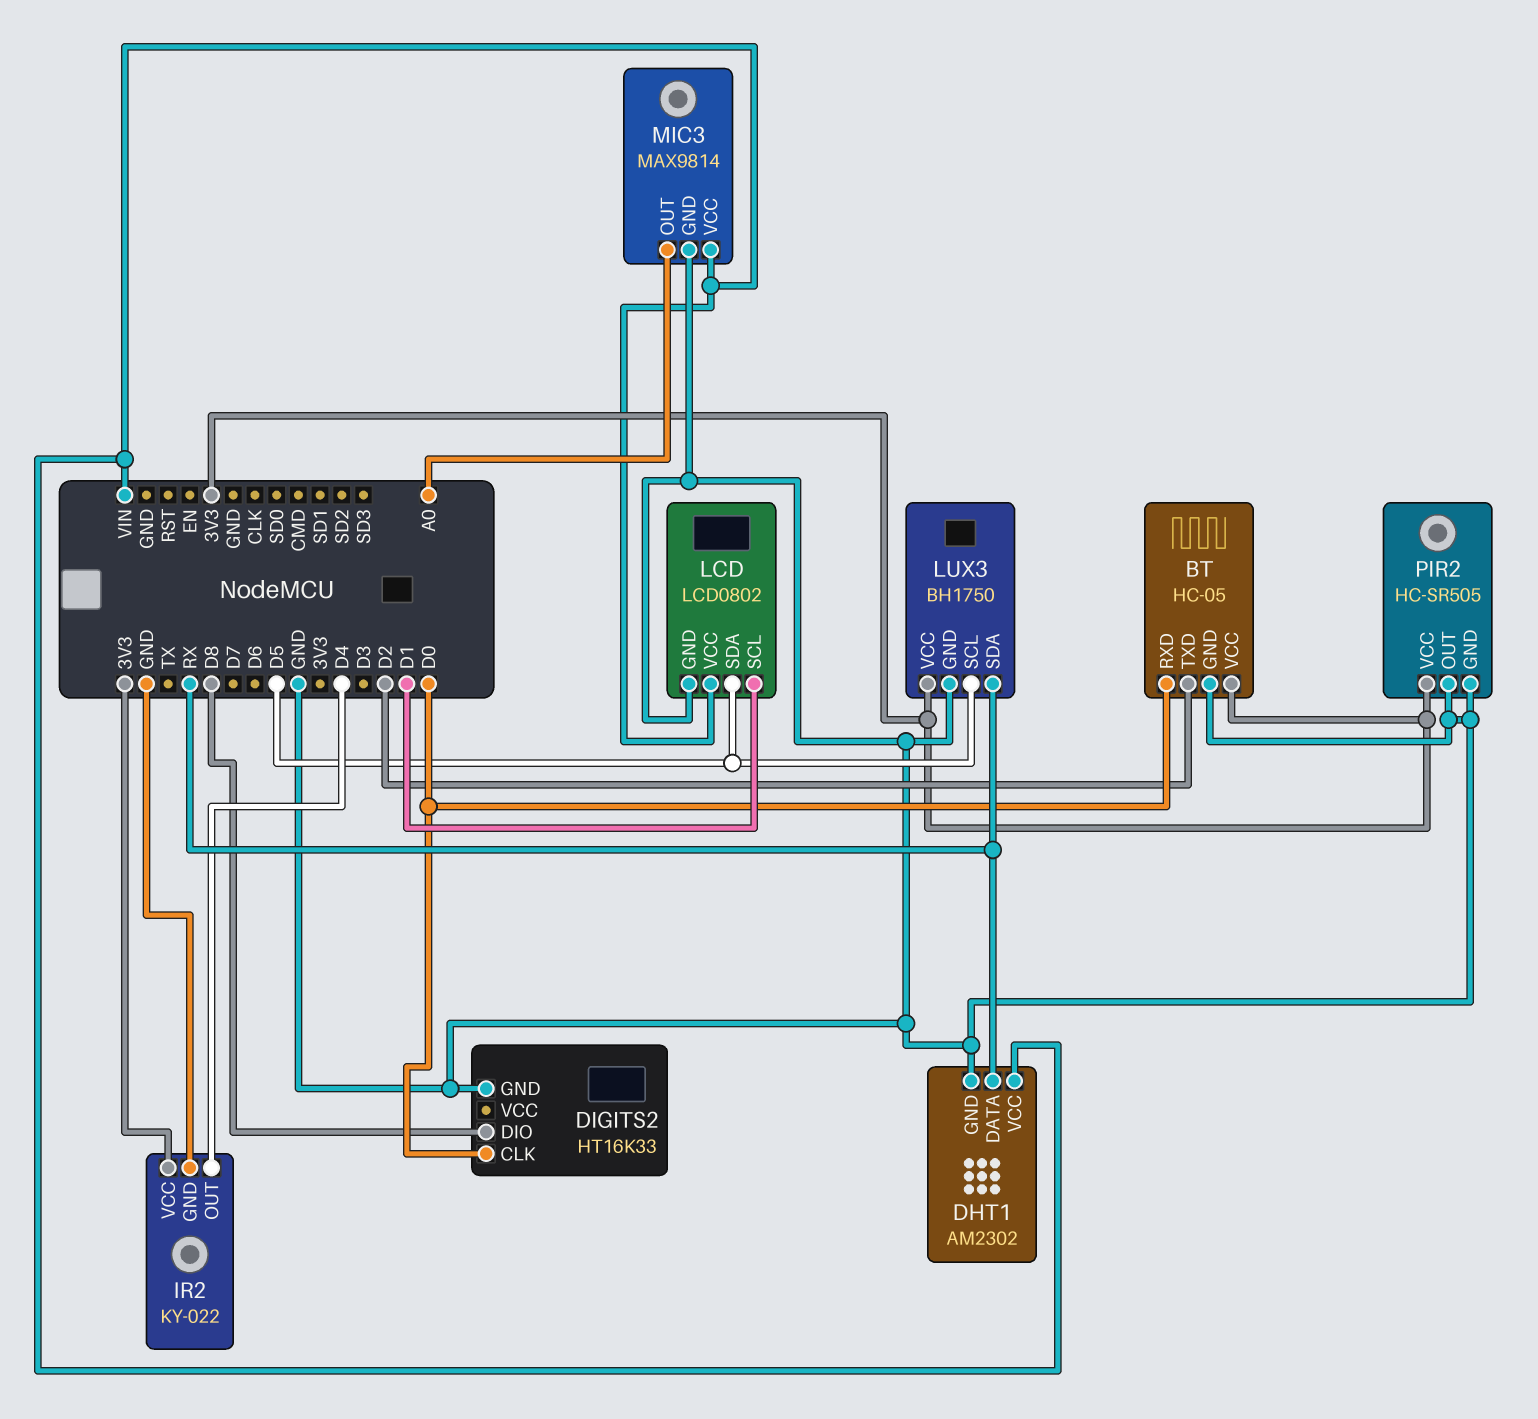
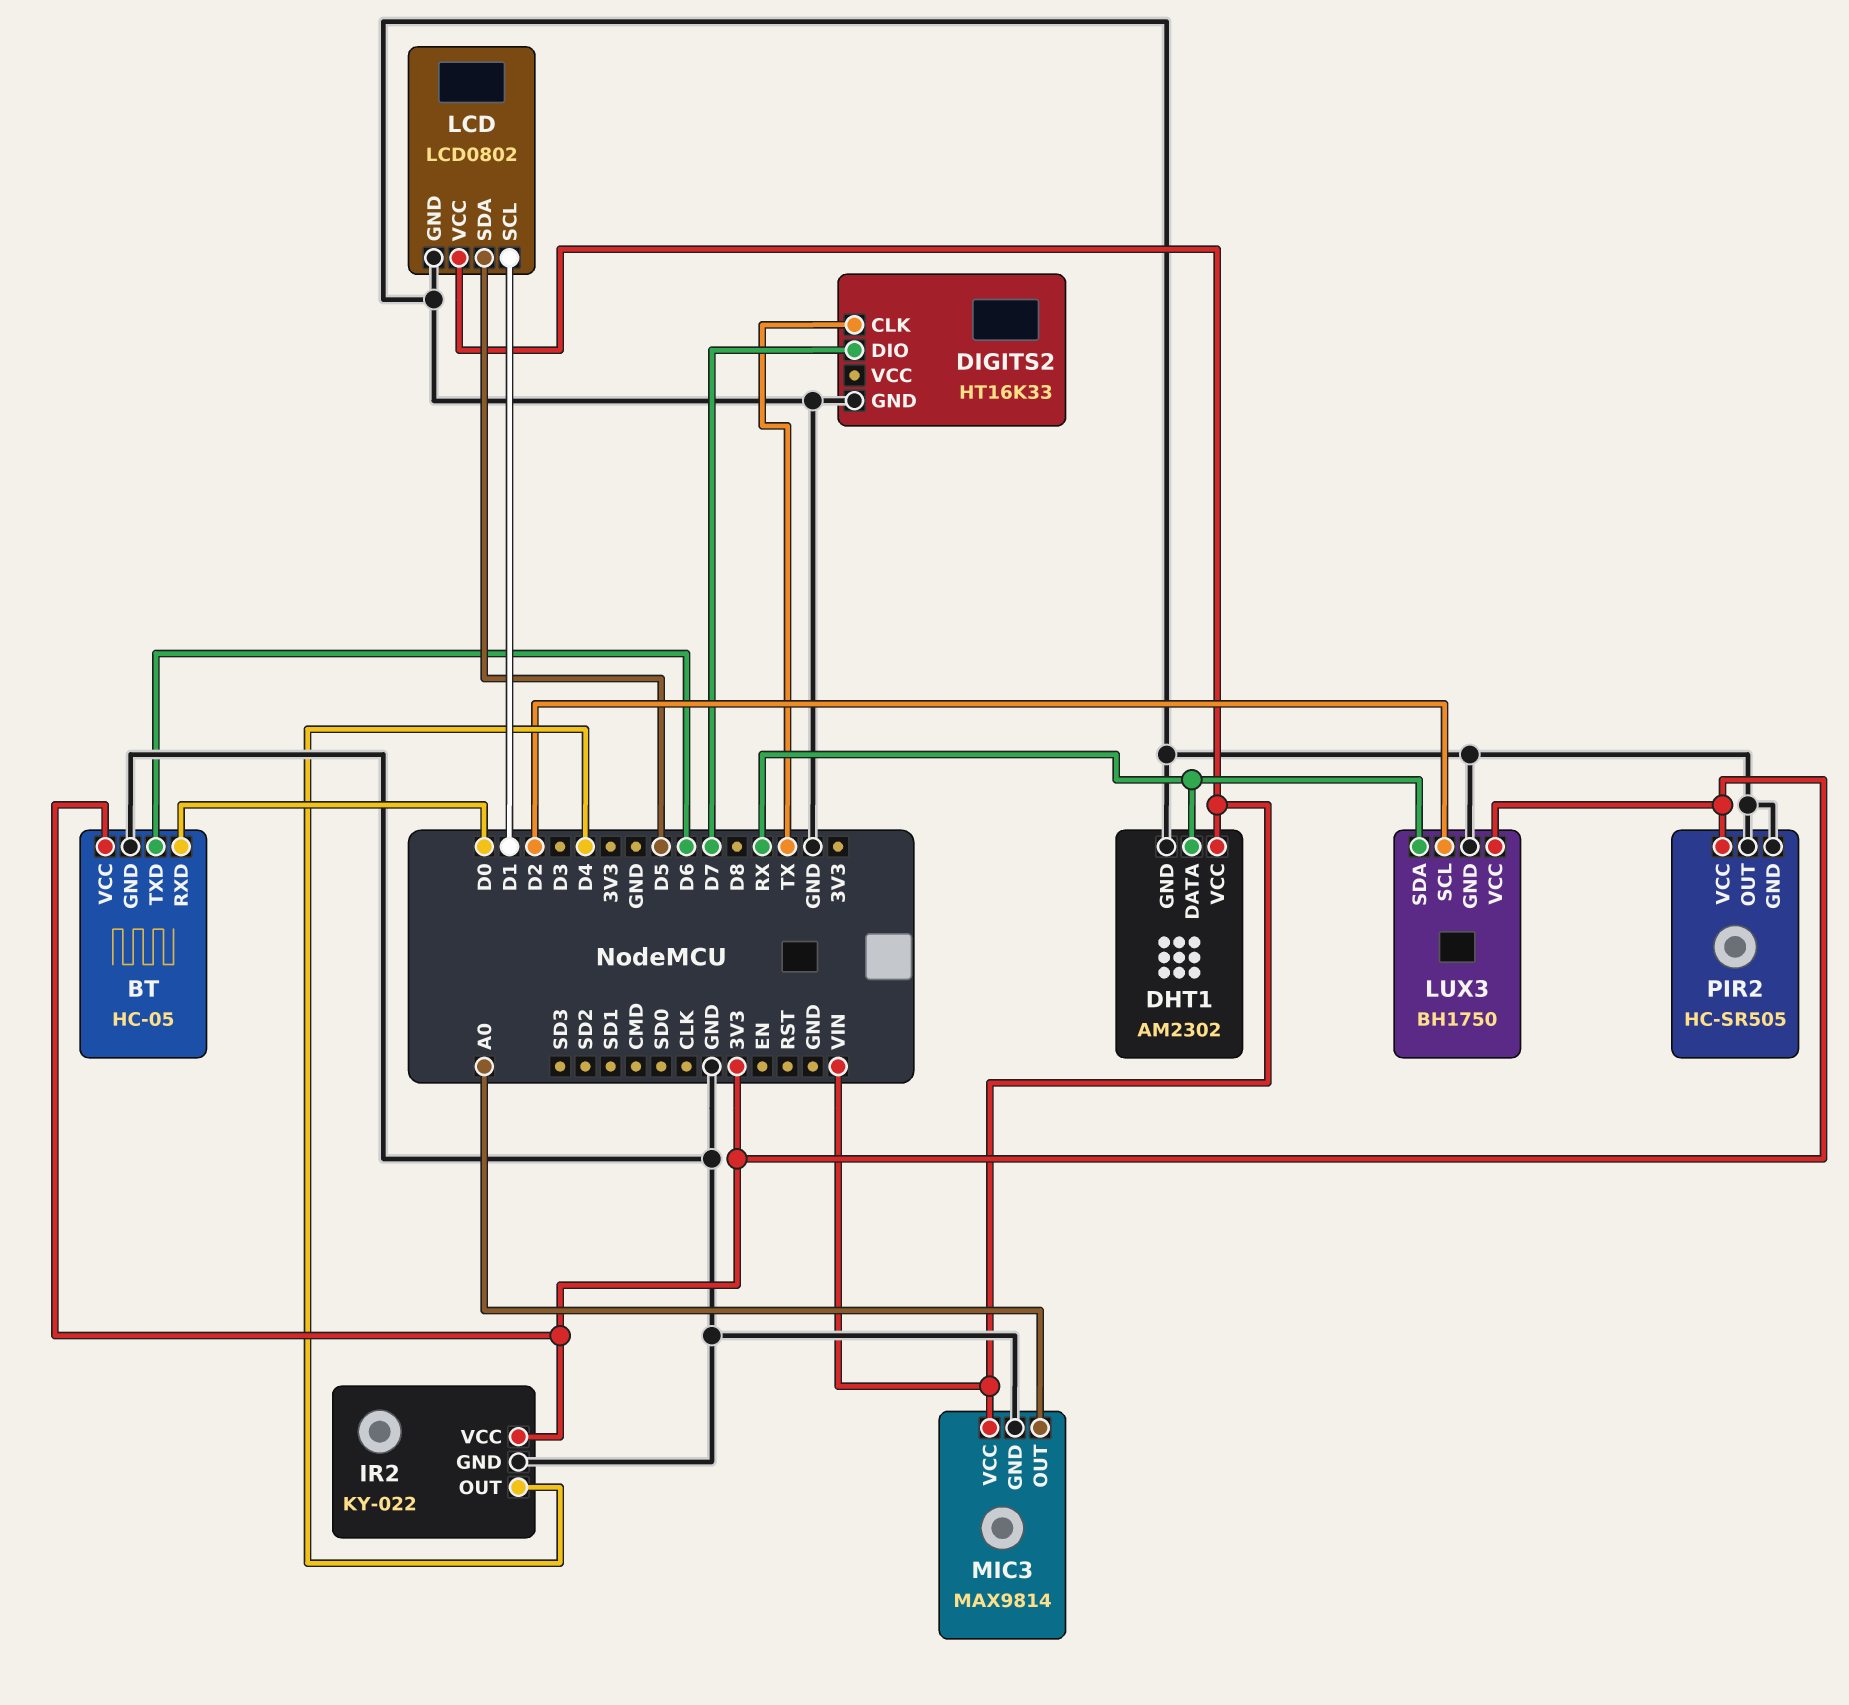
BT pin TXD: D2 -> D6
DIGITS2 pin CLK: D0 -> TX
DIGITS2 pin DIO: D8 -> D7
LUX3 pin SCL: D5 -> D2

